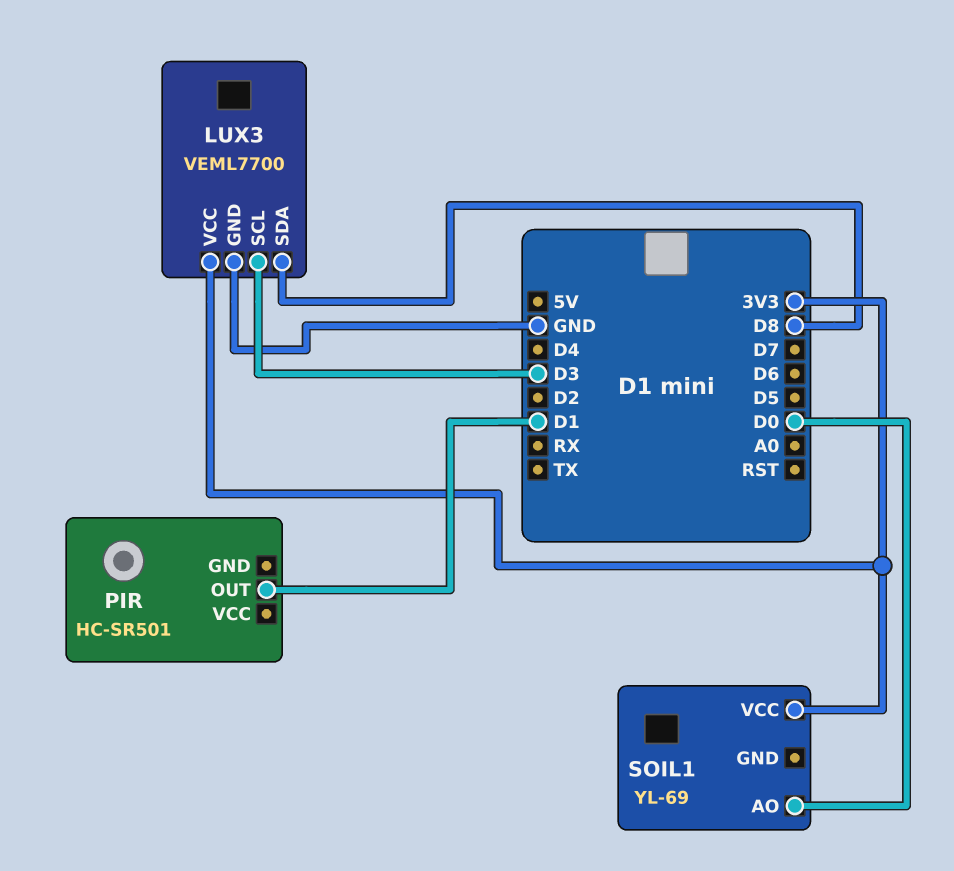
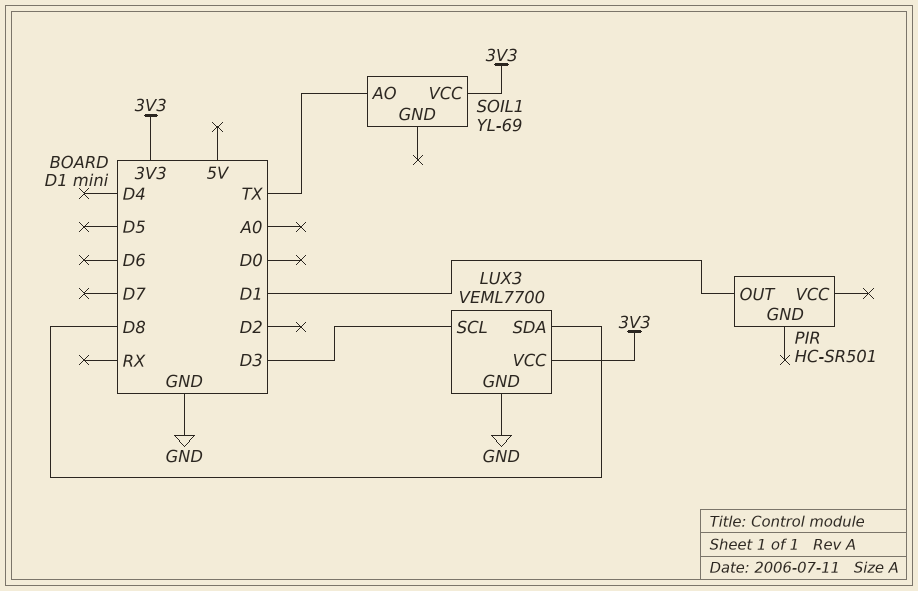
SOIL1 pin AO: D0 -> TX

